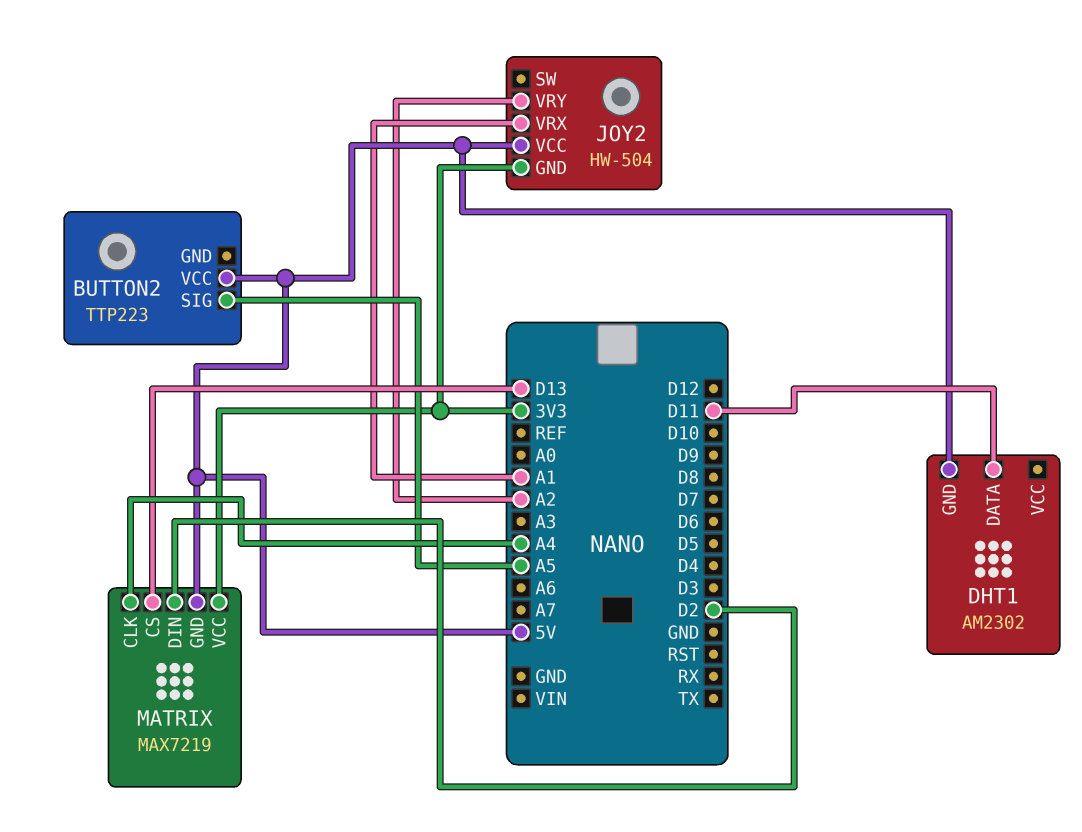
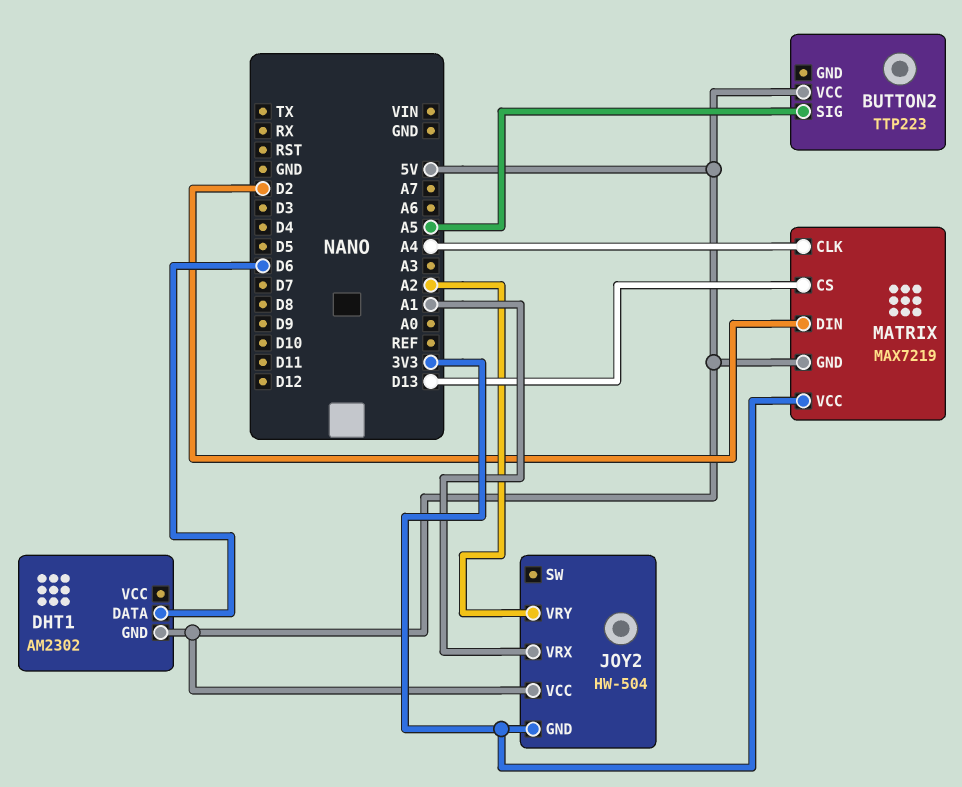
DHT1 pin DATA: D11 -> D6

